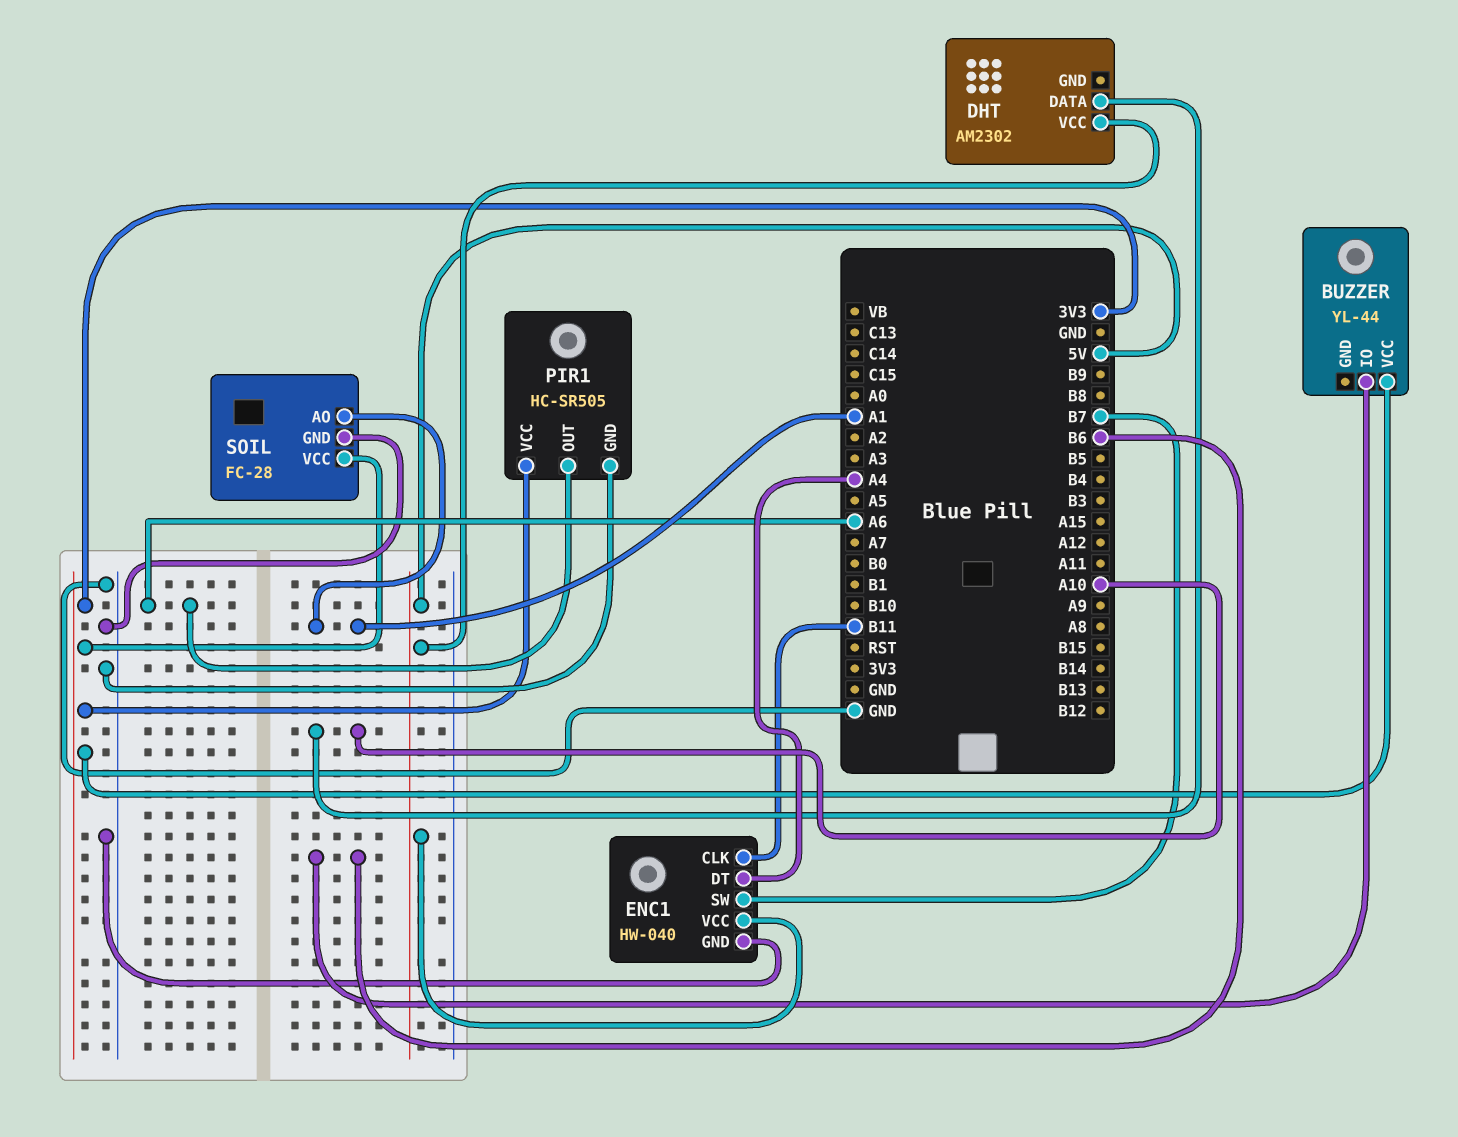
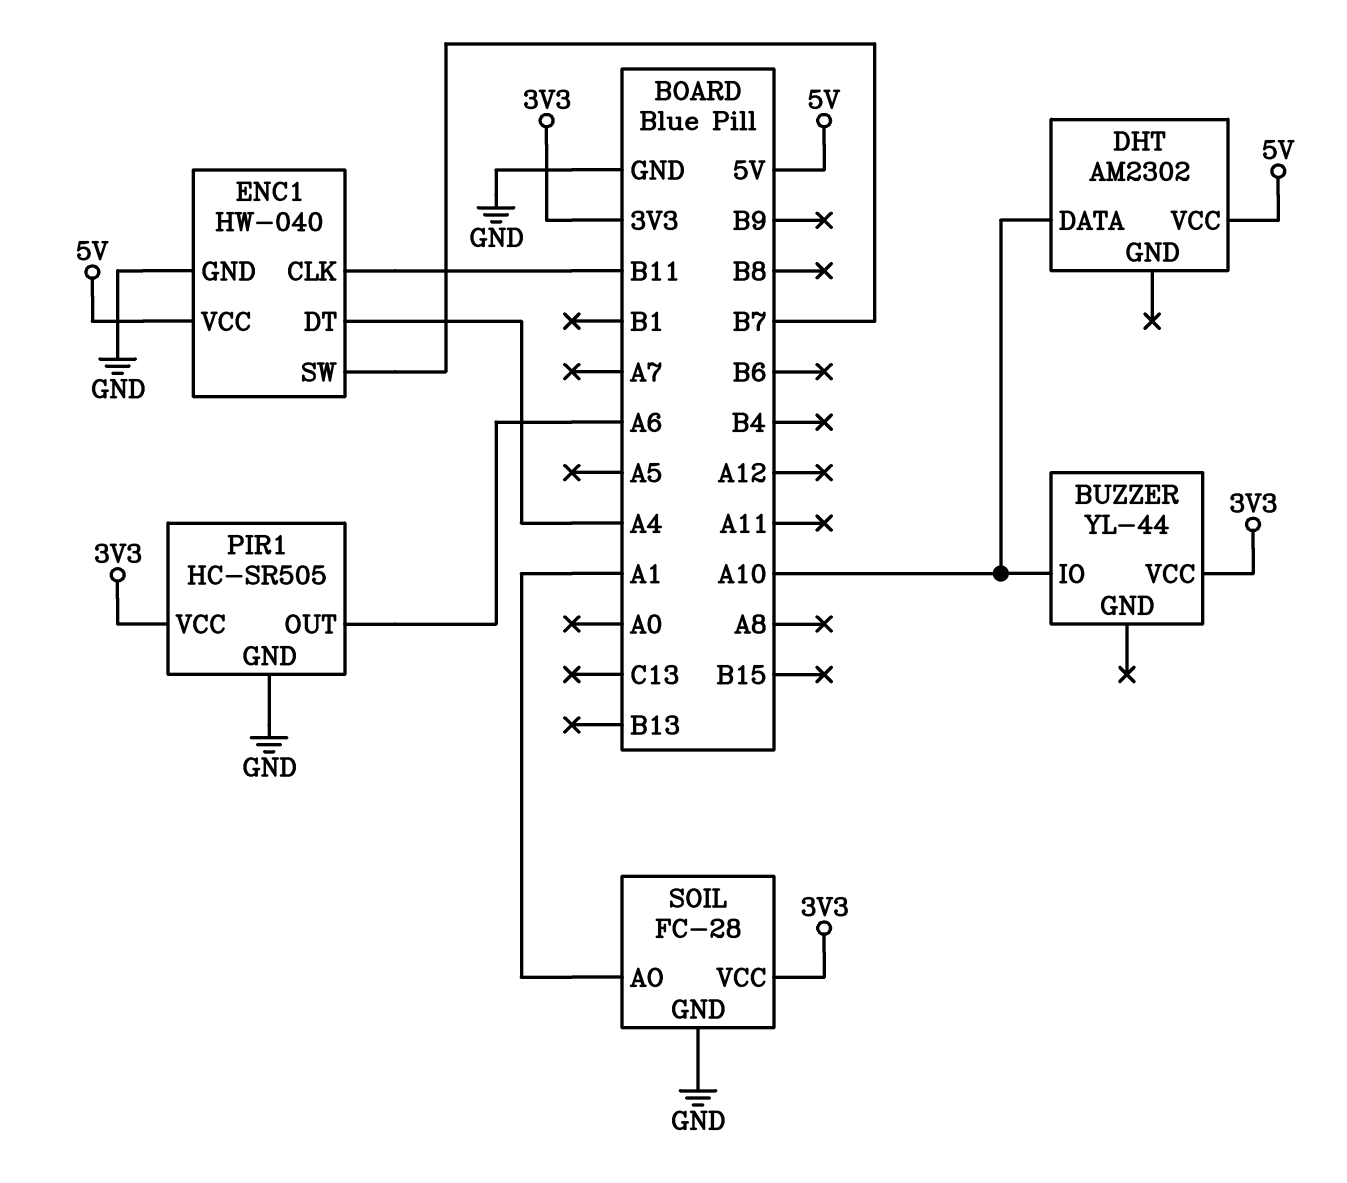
BUZZER pin IO: B6 -> A10

